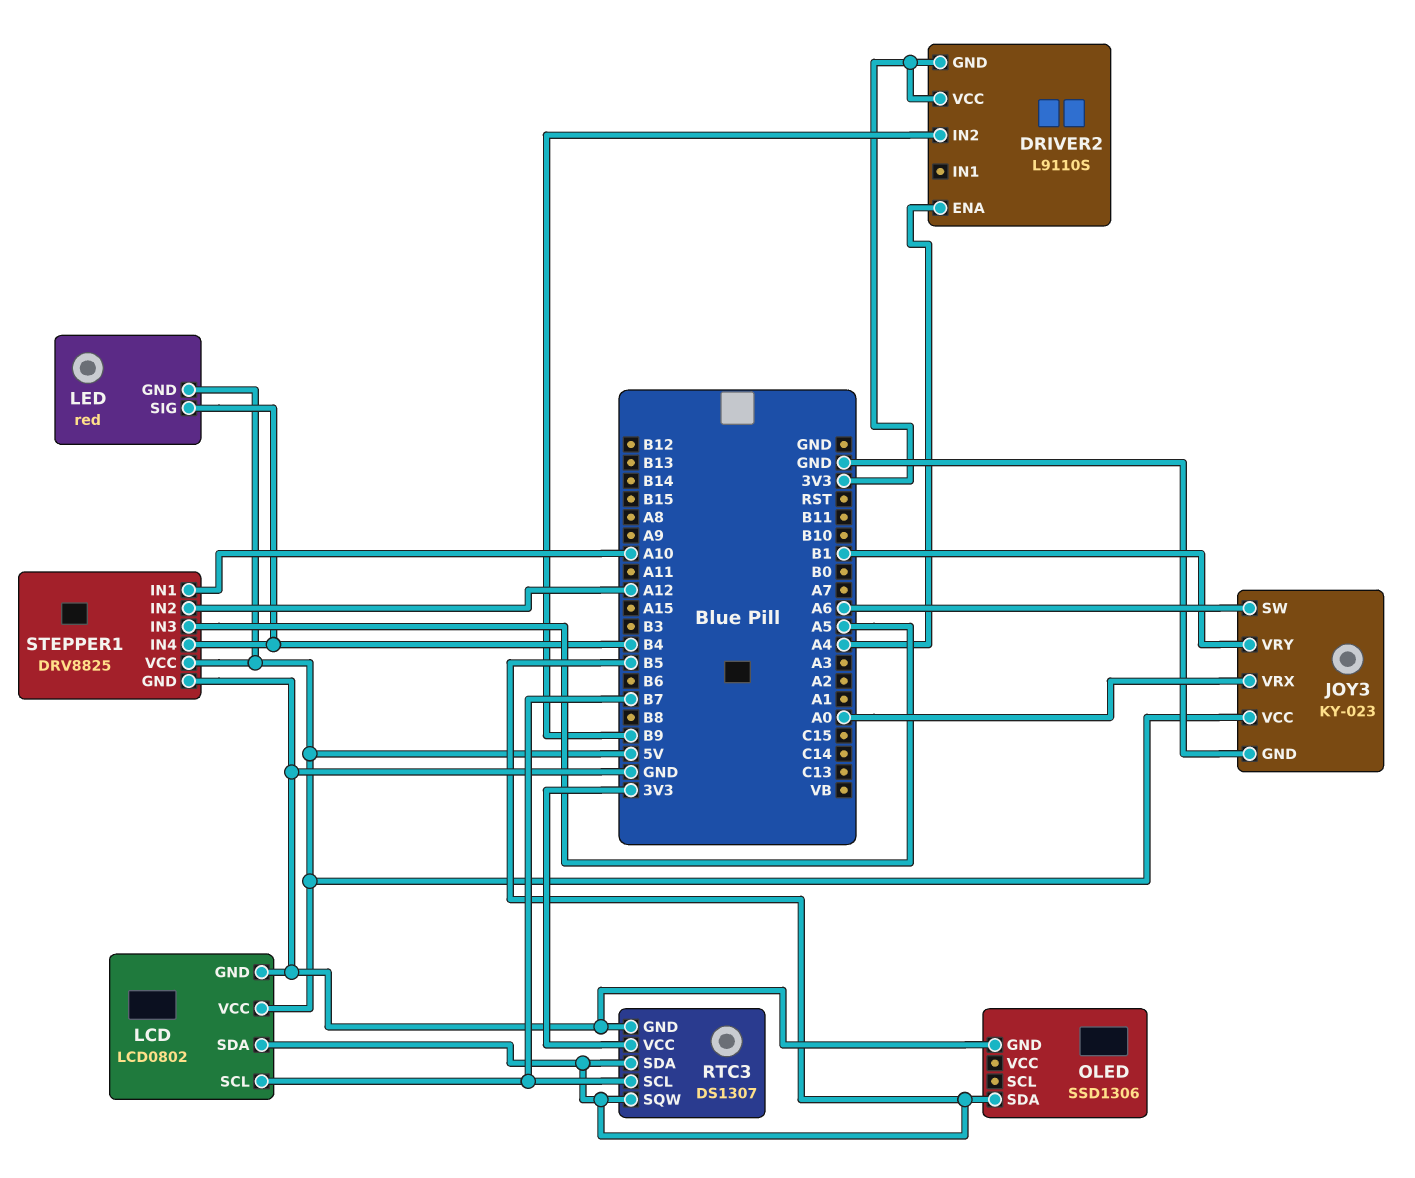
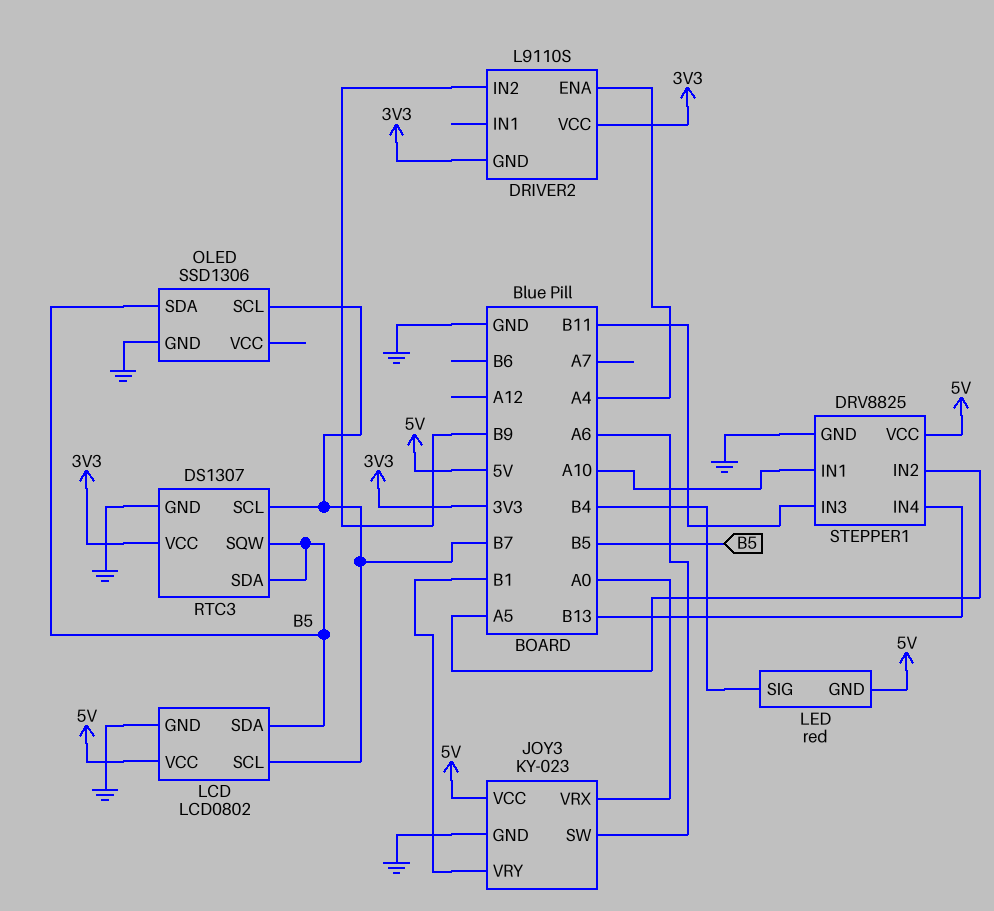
OLED pin SCL: none -> B7
STEPPER1 pin IN2: A12 -> A5
STEPPER1 pin IN3: A5 -> B11
STEPPER1 pin IN4: B4 -> B13

